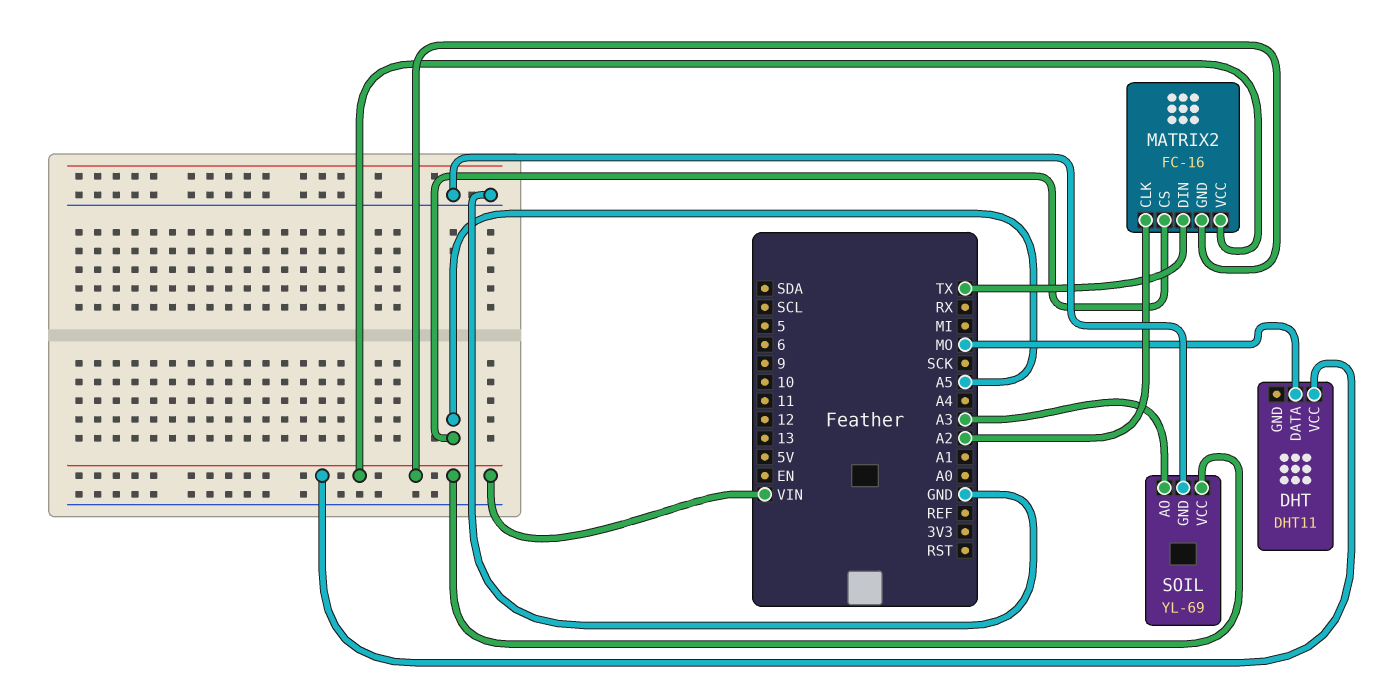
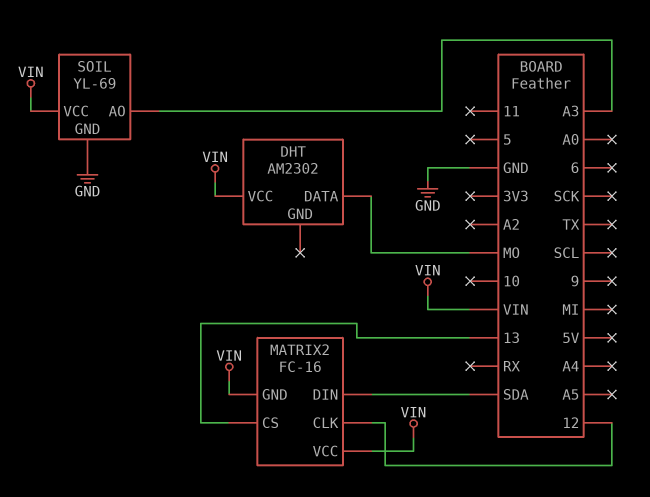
DHT: DHT11 -> AM2302
MATRIX2 pin CLK: A2 -> 12
MATRIX2 pin CS: A5 -> 13
MATRIX2 pin DIN: TX -> SDA

